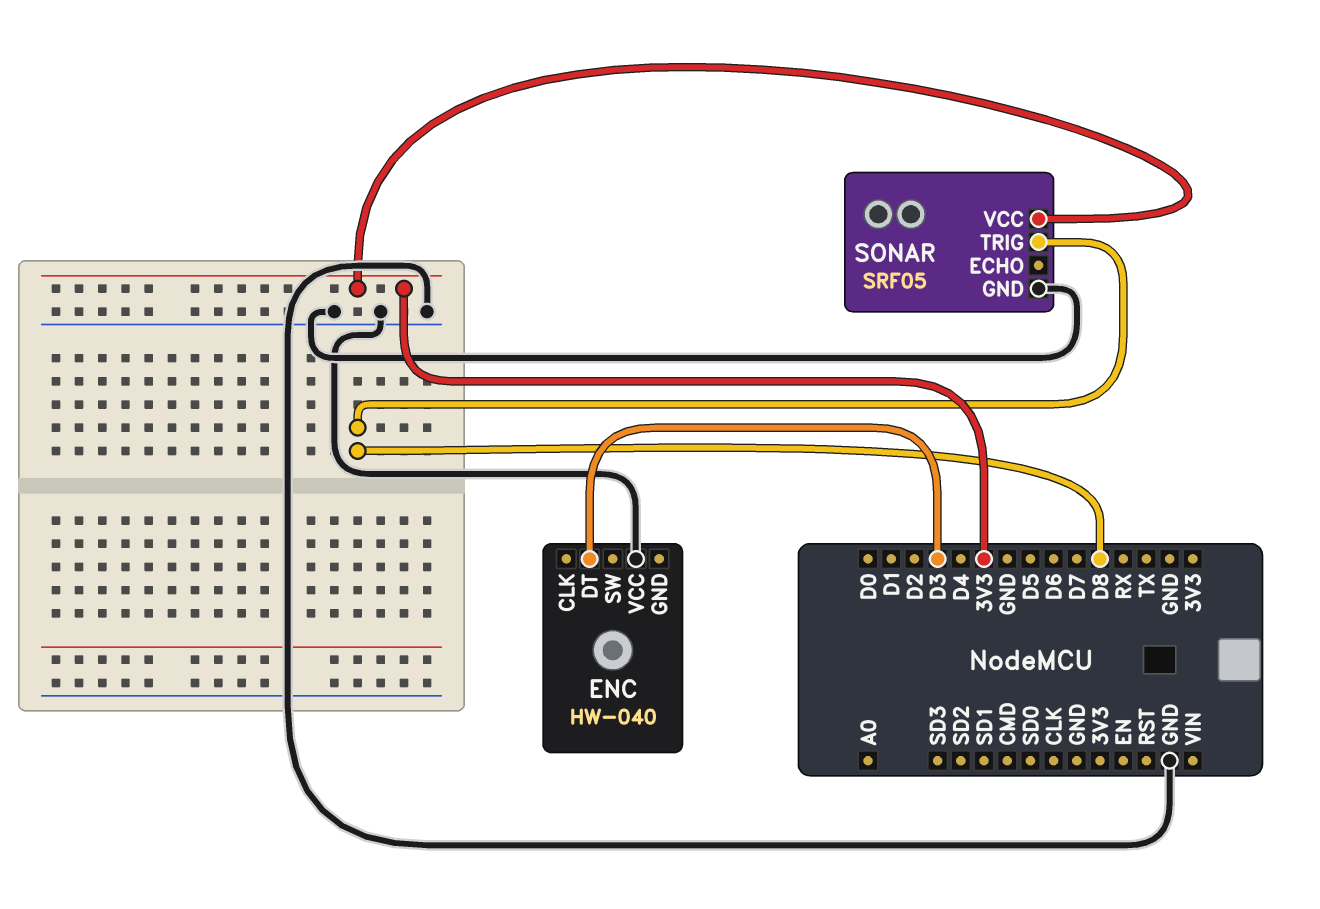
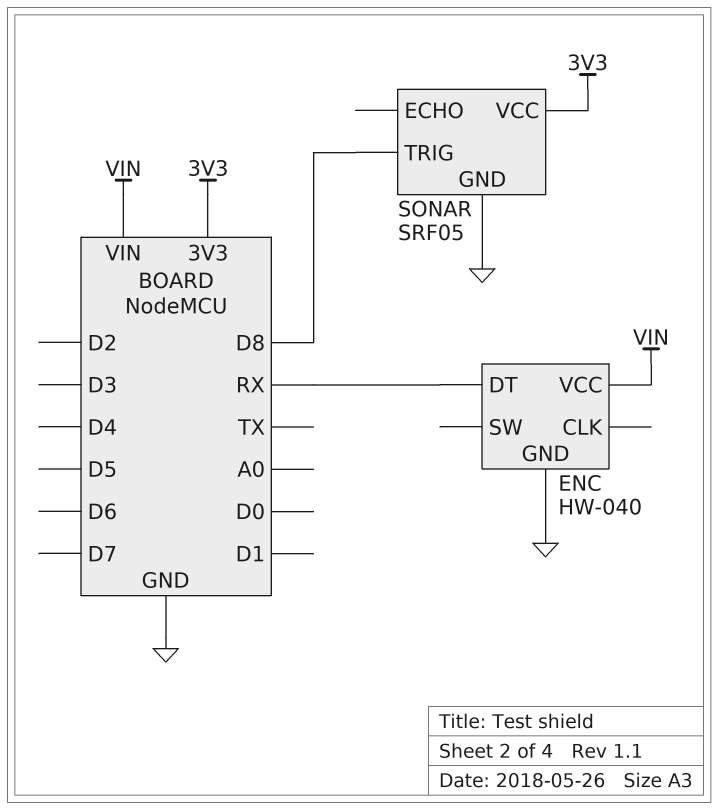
ENC pin DT: D3 -> RX
ENC pin GND: none -> GND
ENC pin VCC: GND -> VIN

